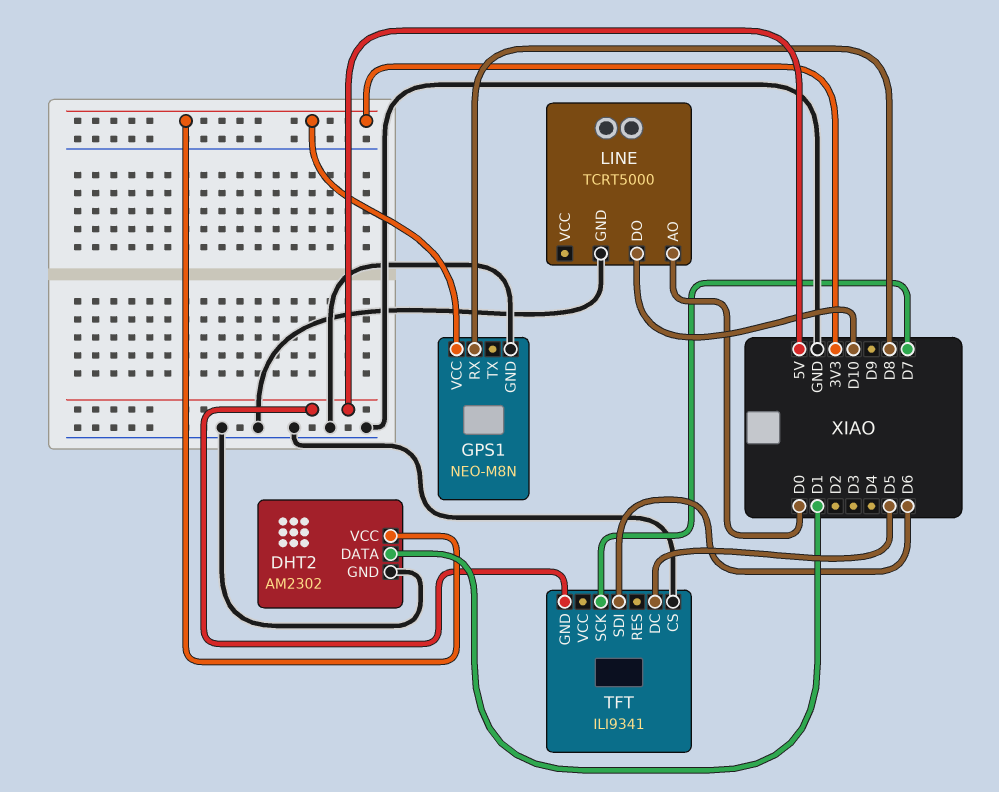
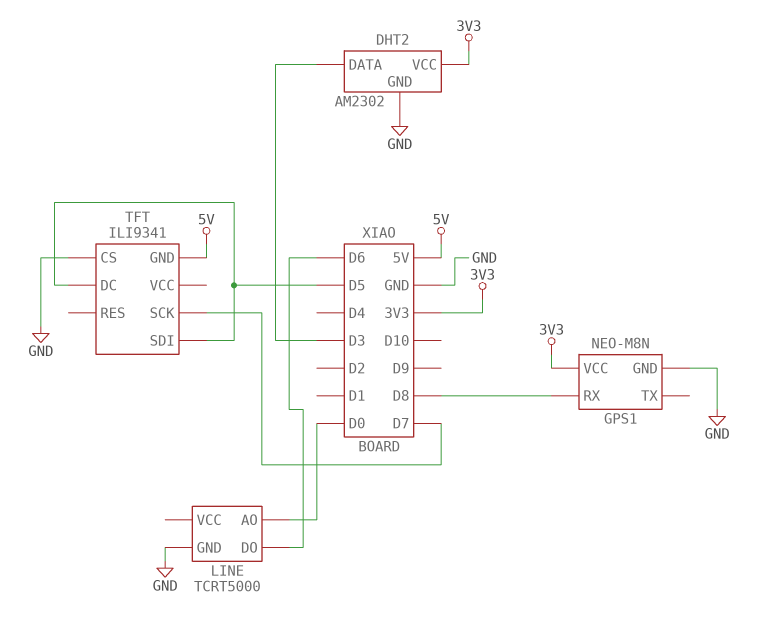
DHT2 pin DATA: D1 -> D3
LINE pin DO: D10 -> D6
TFT pin SDI: D6 -> D5

